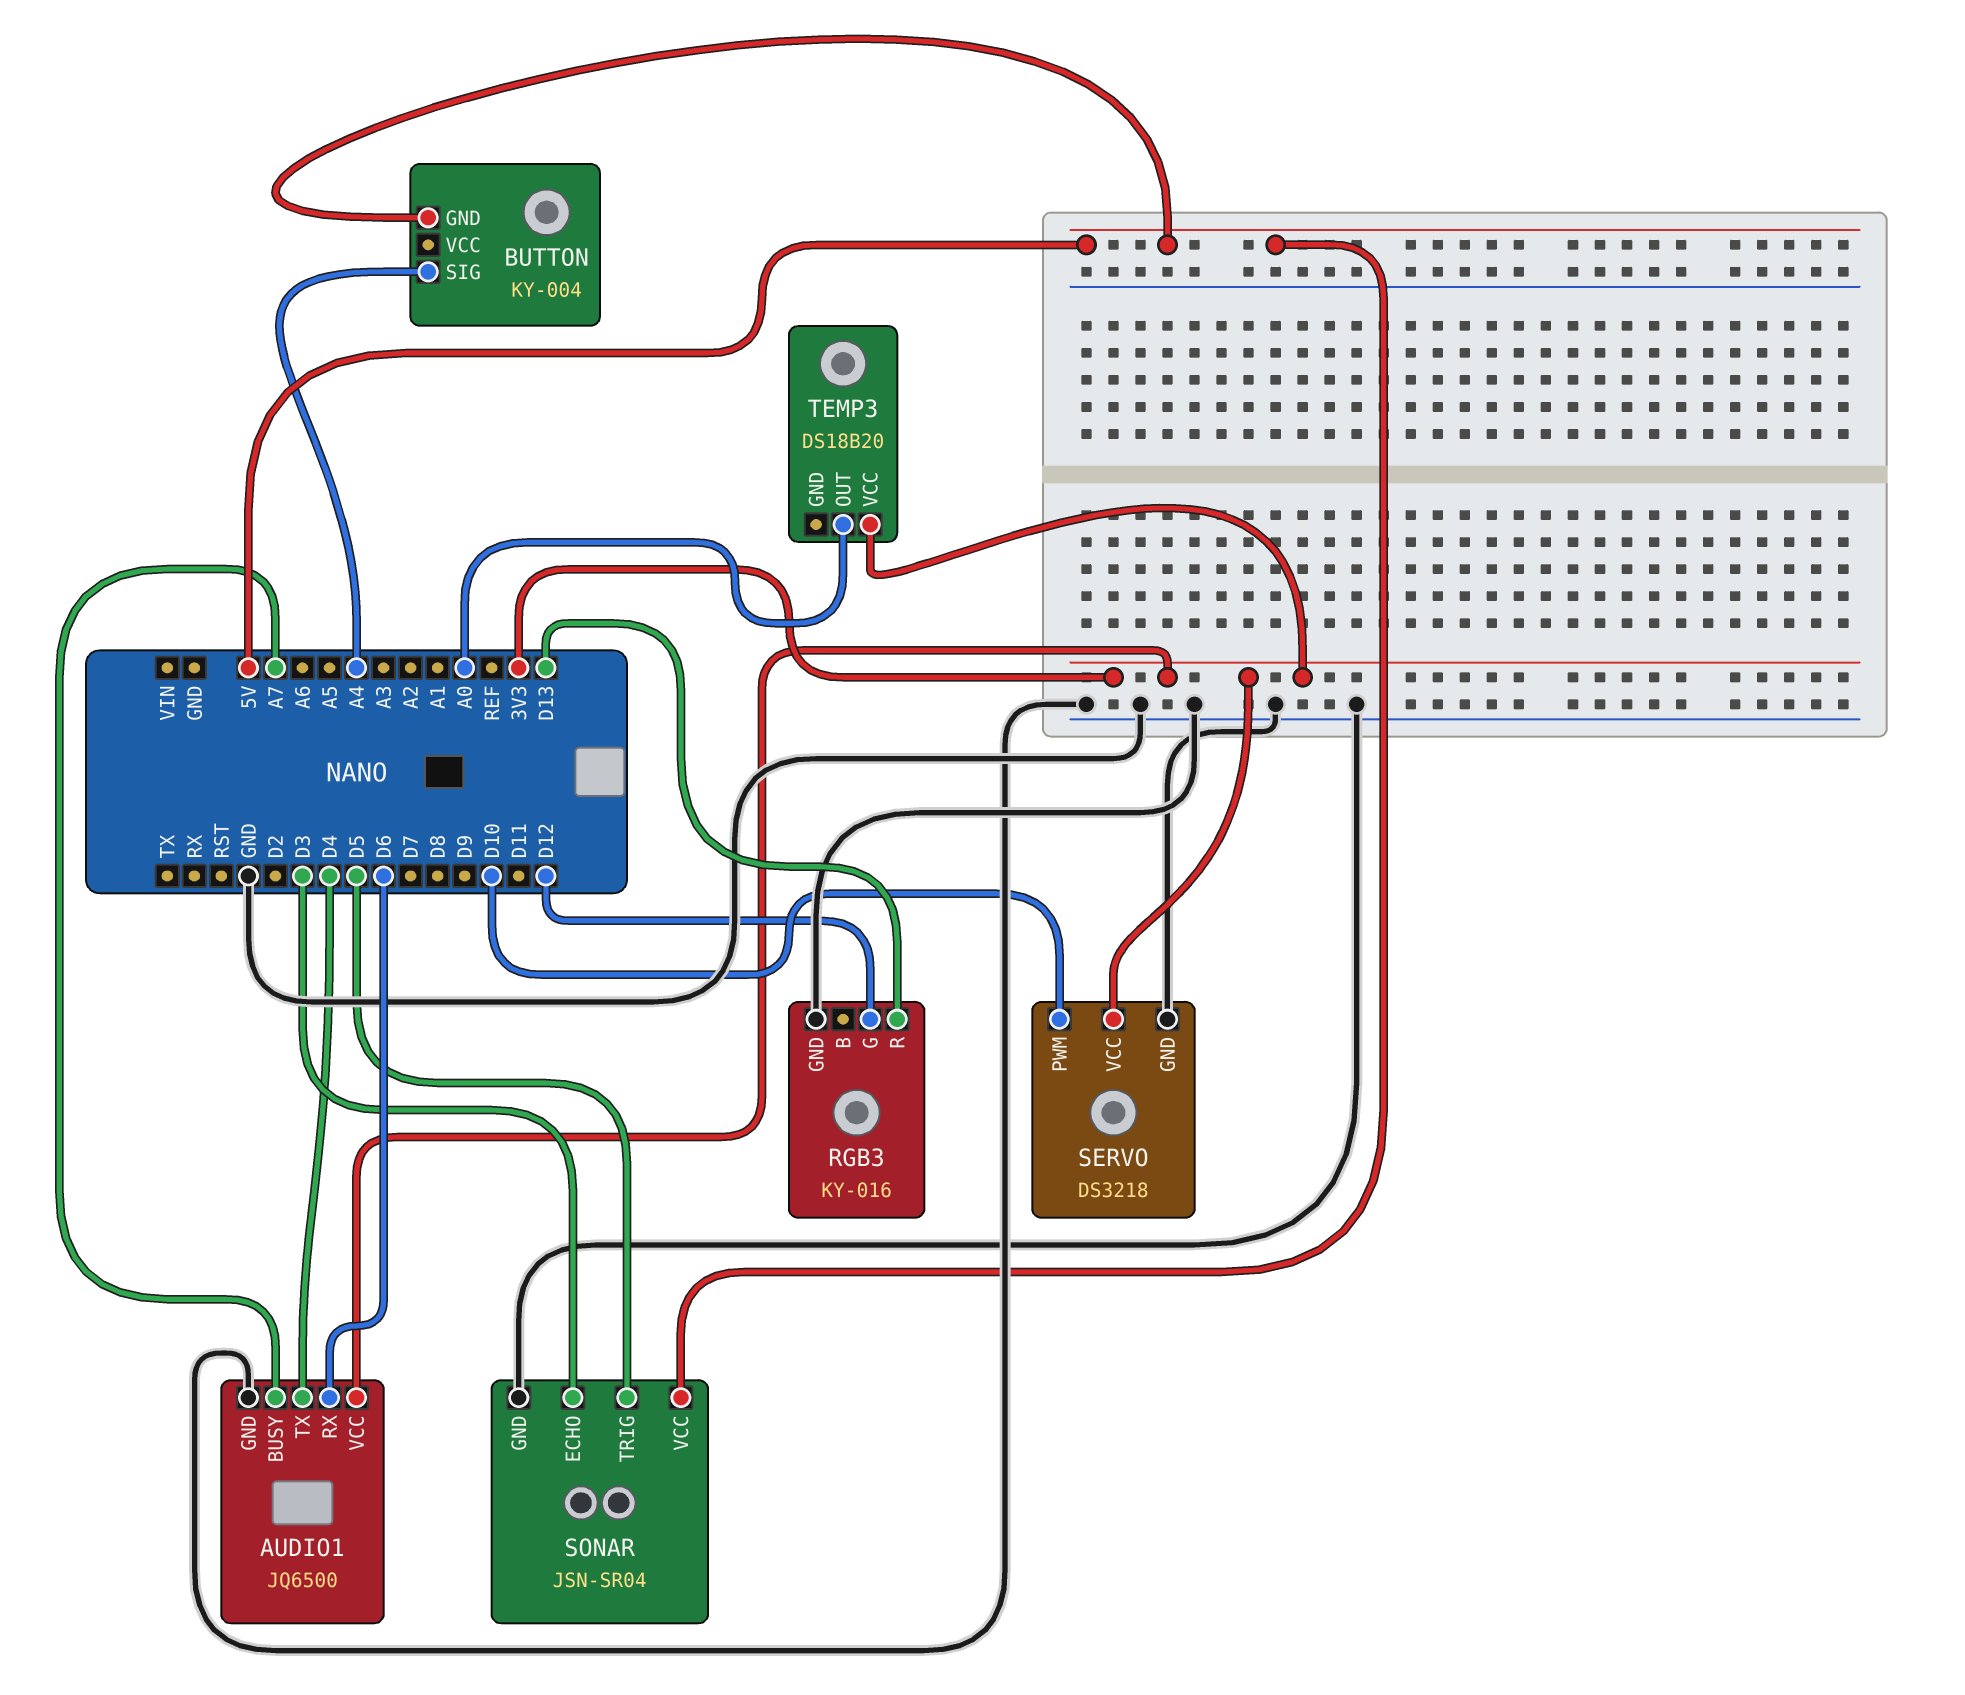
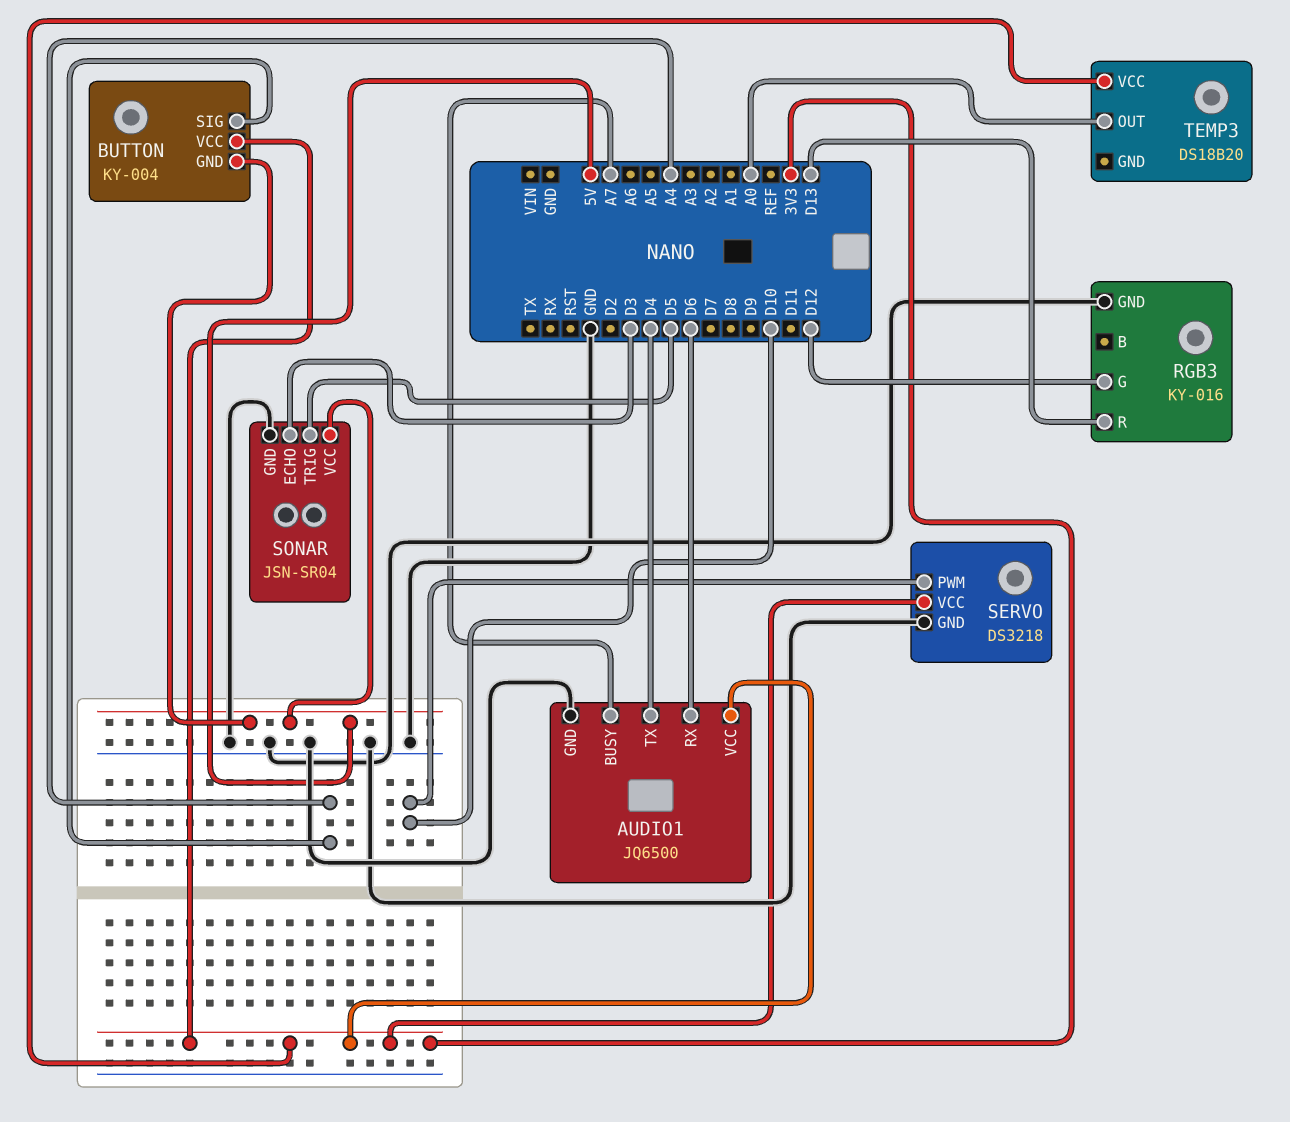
BUTTON pin VCC: none -> 3V3

